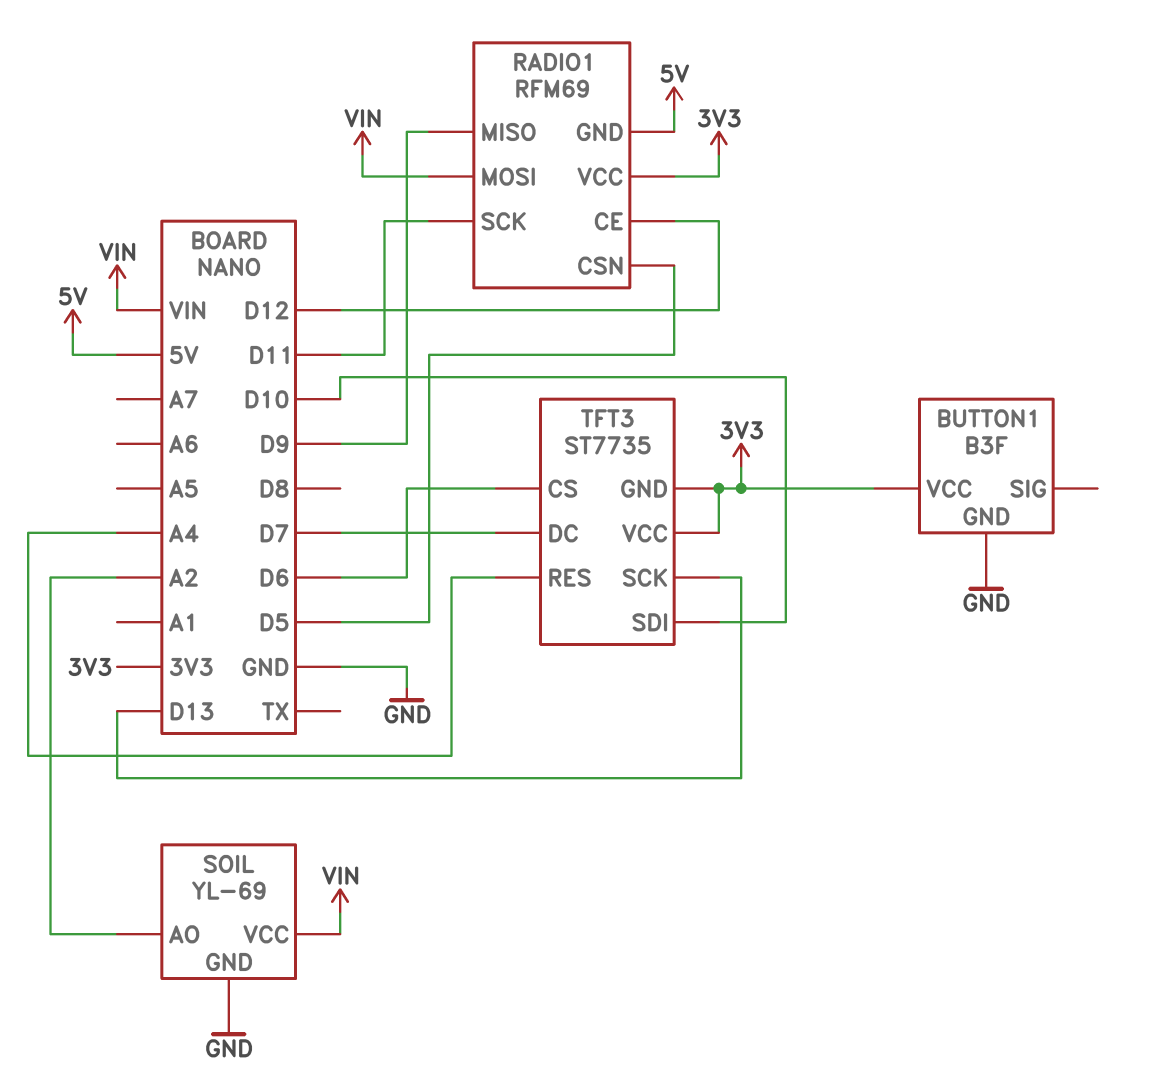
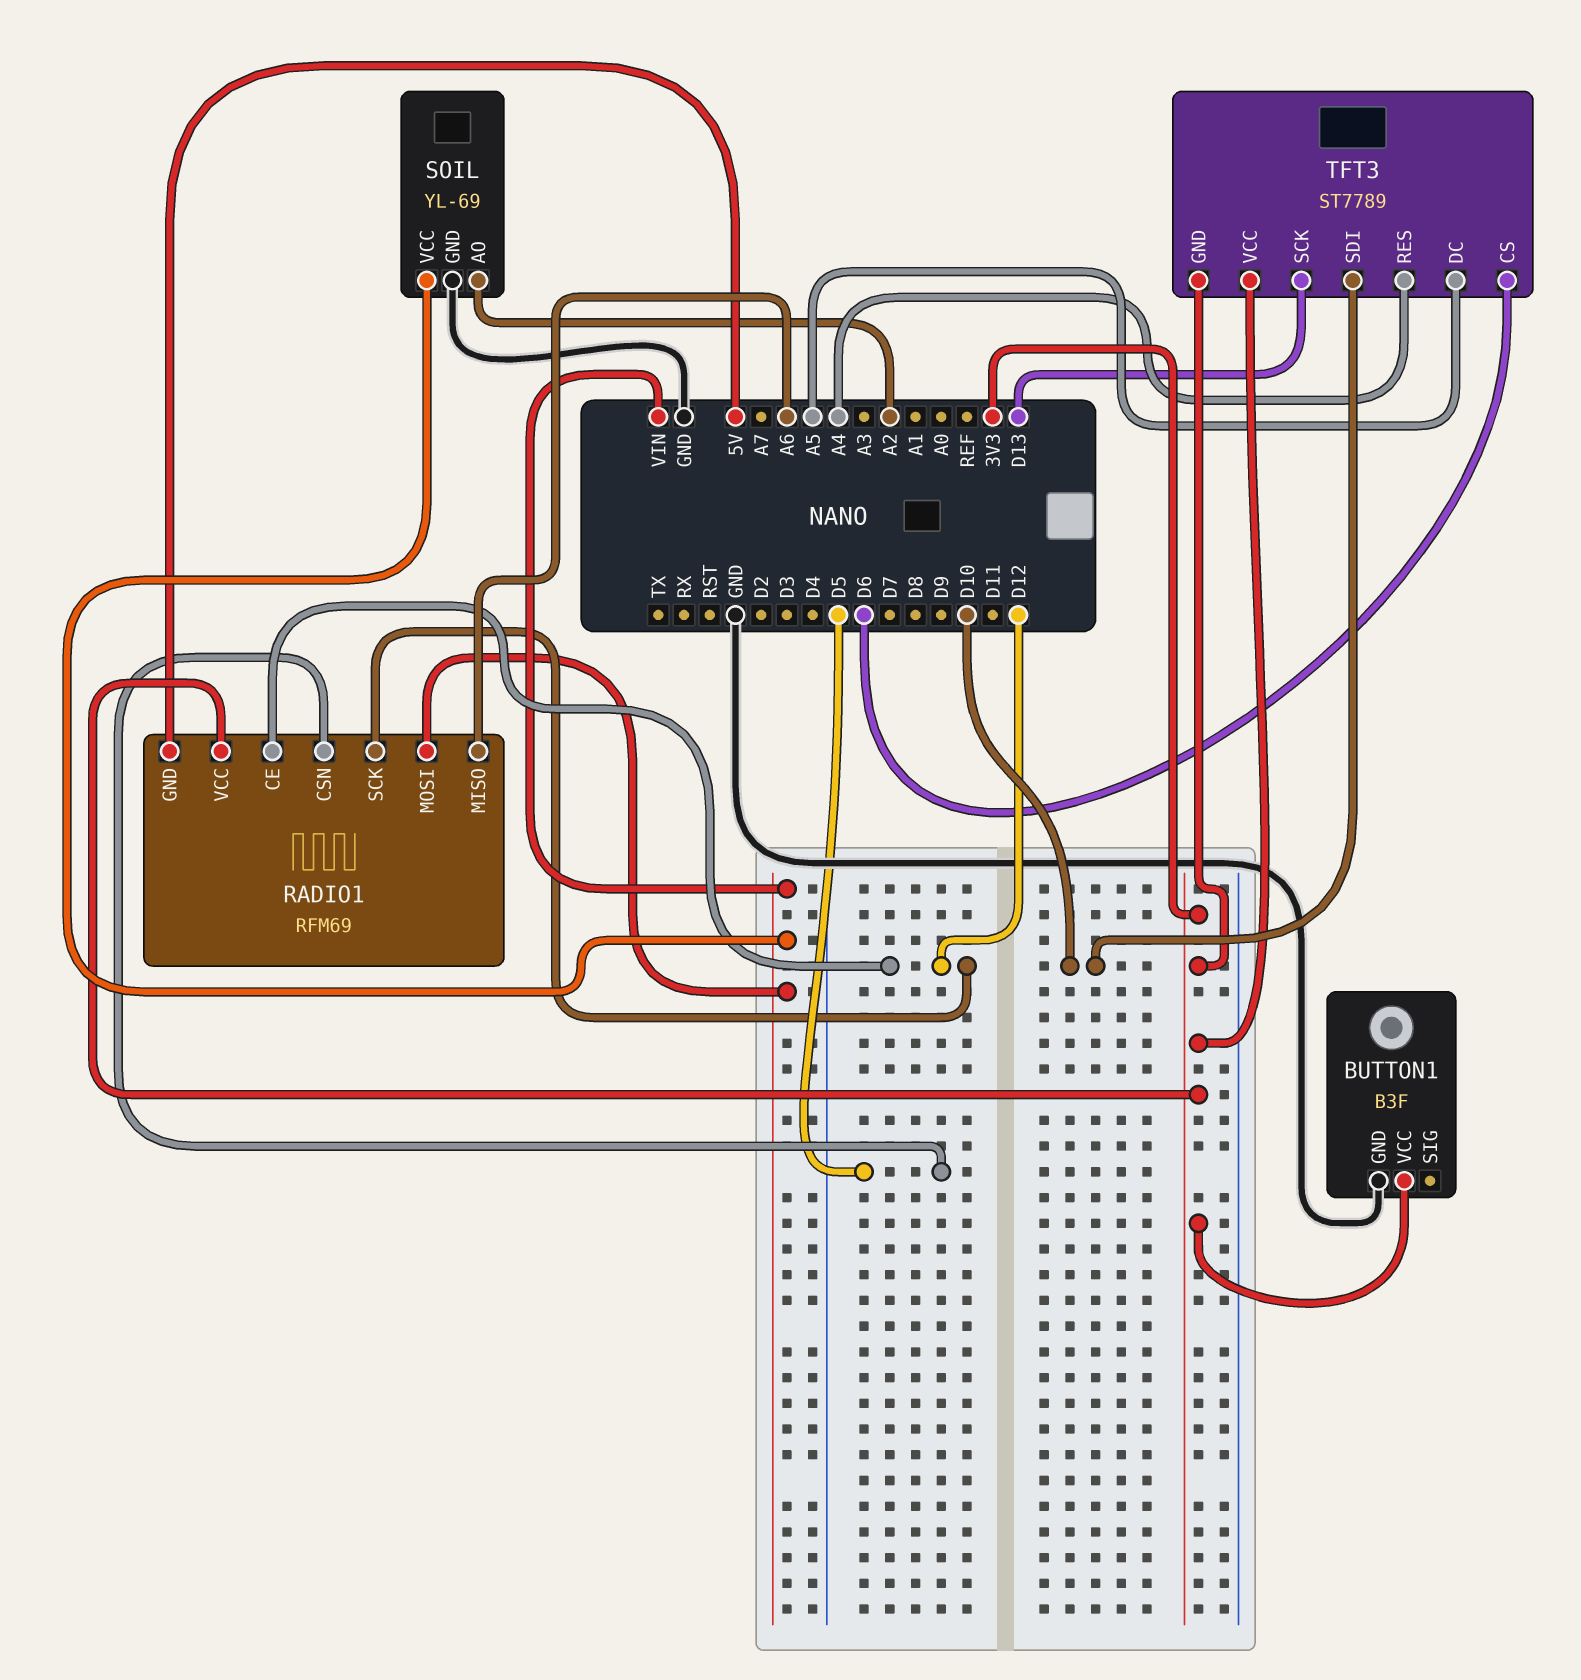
RADIO1 pin MISO: D9 -> A6
RADIO1 pin SCK: D11 -> D12
TFT3: ST7735 -> ST7789
TFT3 pin DC: D7 -> A5

